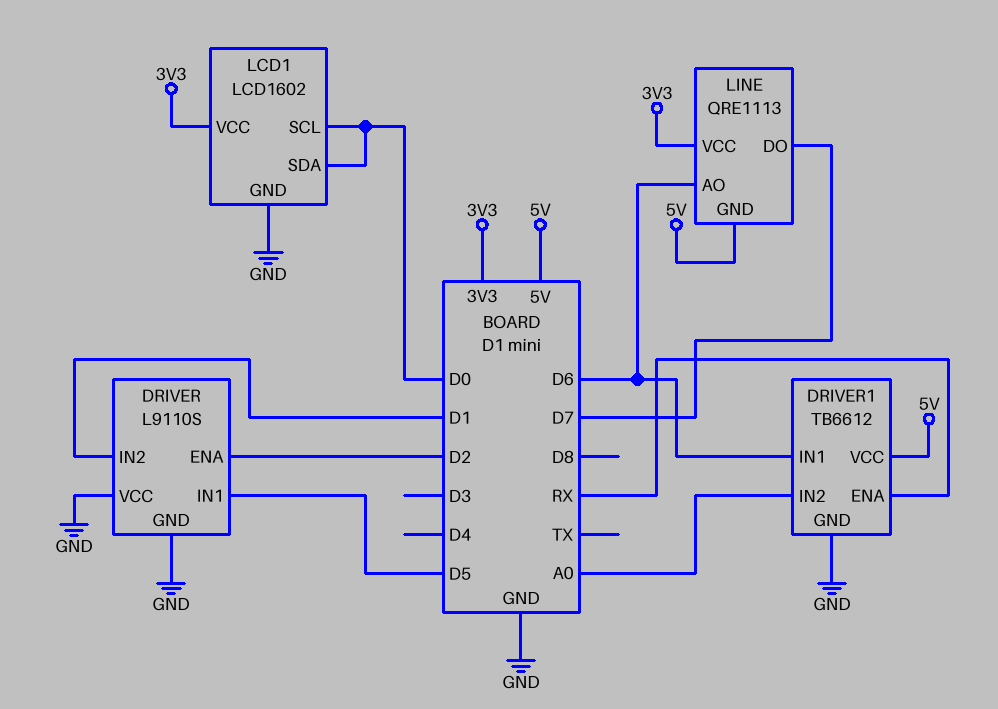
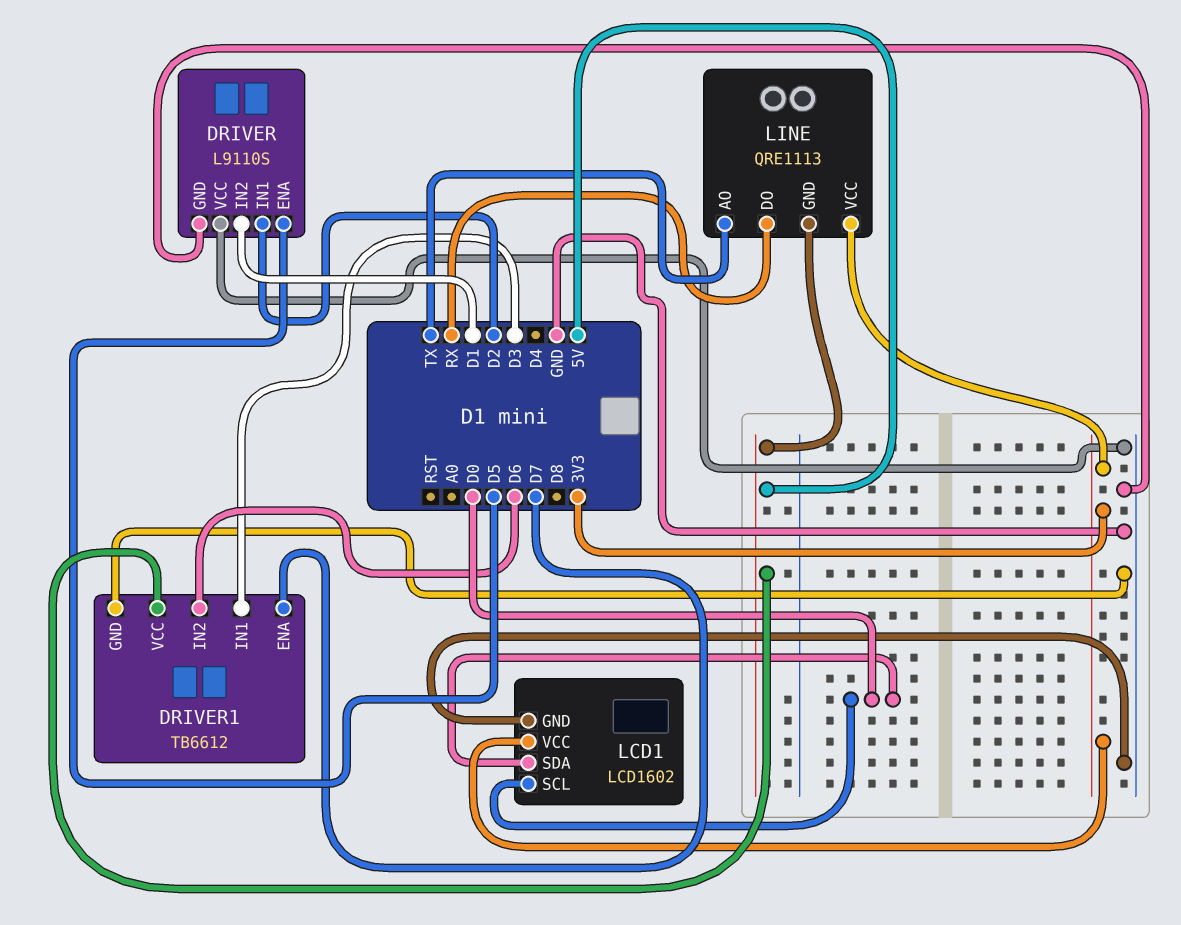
DRIVER pin ENA: D2 -> D5
DRIVER pin IN1: D5 -> D2
DRIVER1 pin ENA: RX -> D7
DRIVER1 pin IN1: D6 -> D3
DRIVER1 pin IN2: A0 -> D6
LINE pin AO: D6 -> TX
LINE pin DO: D7 -> RX

